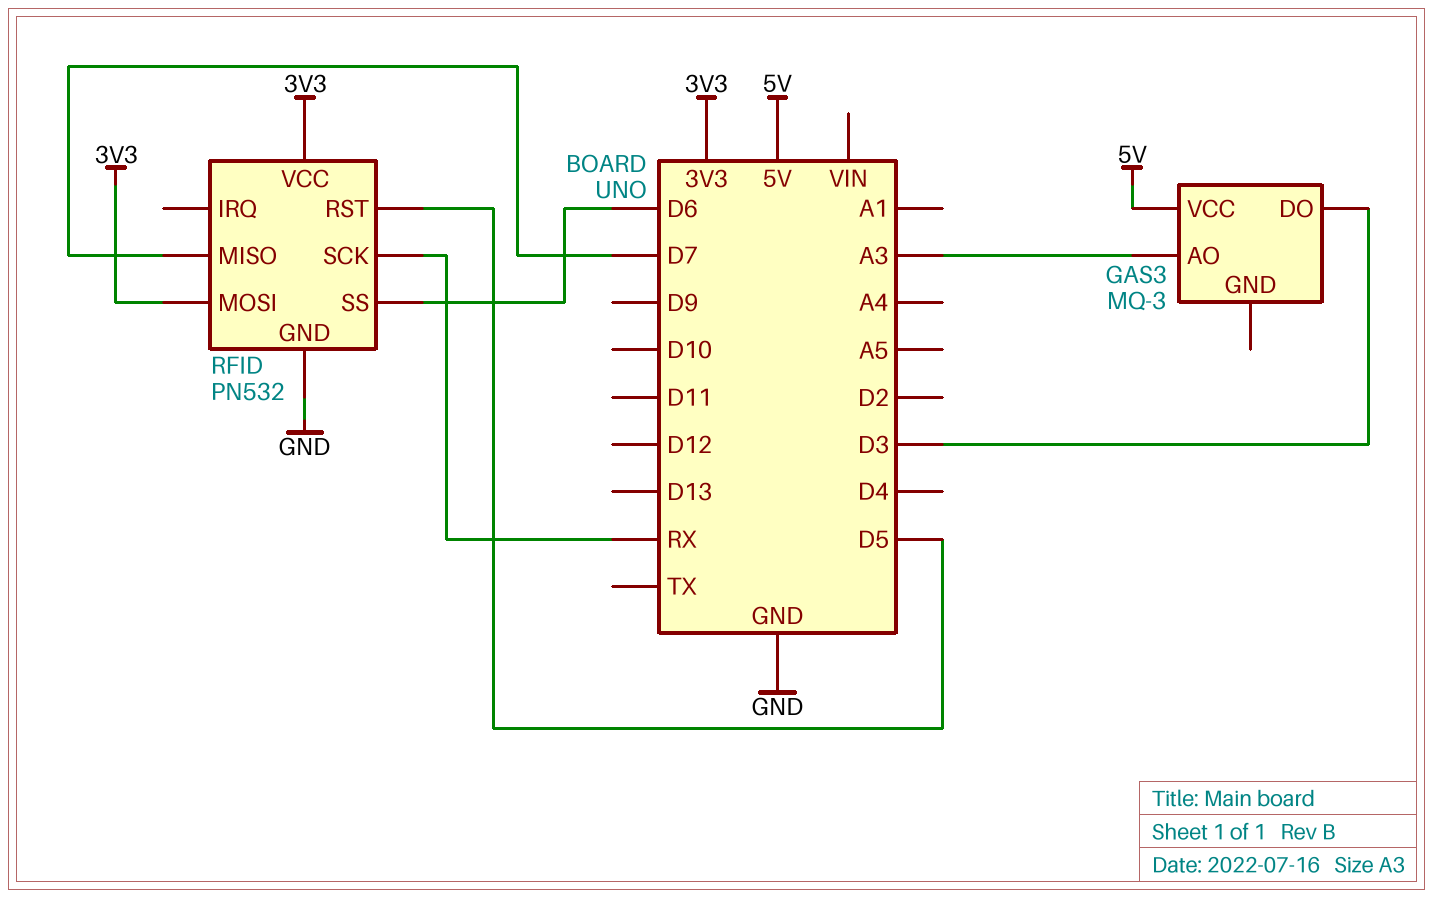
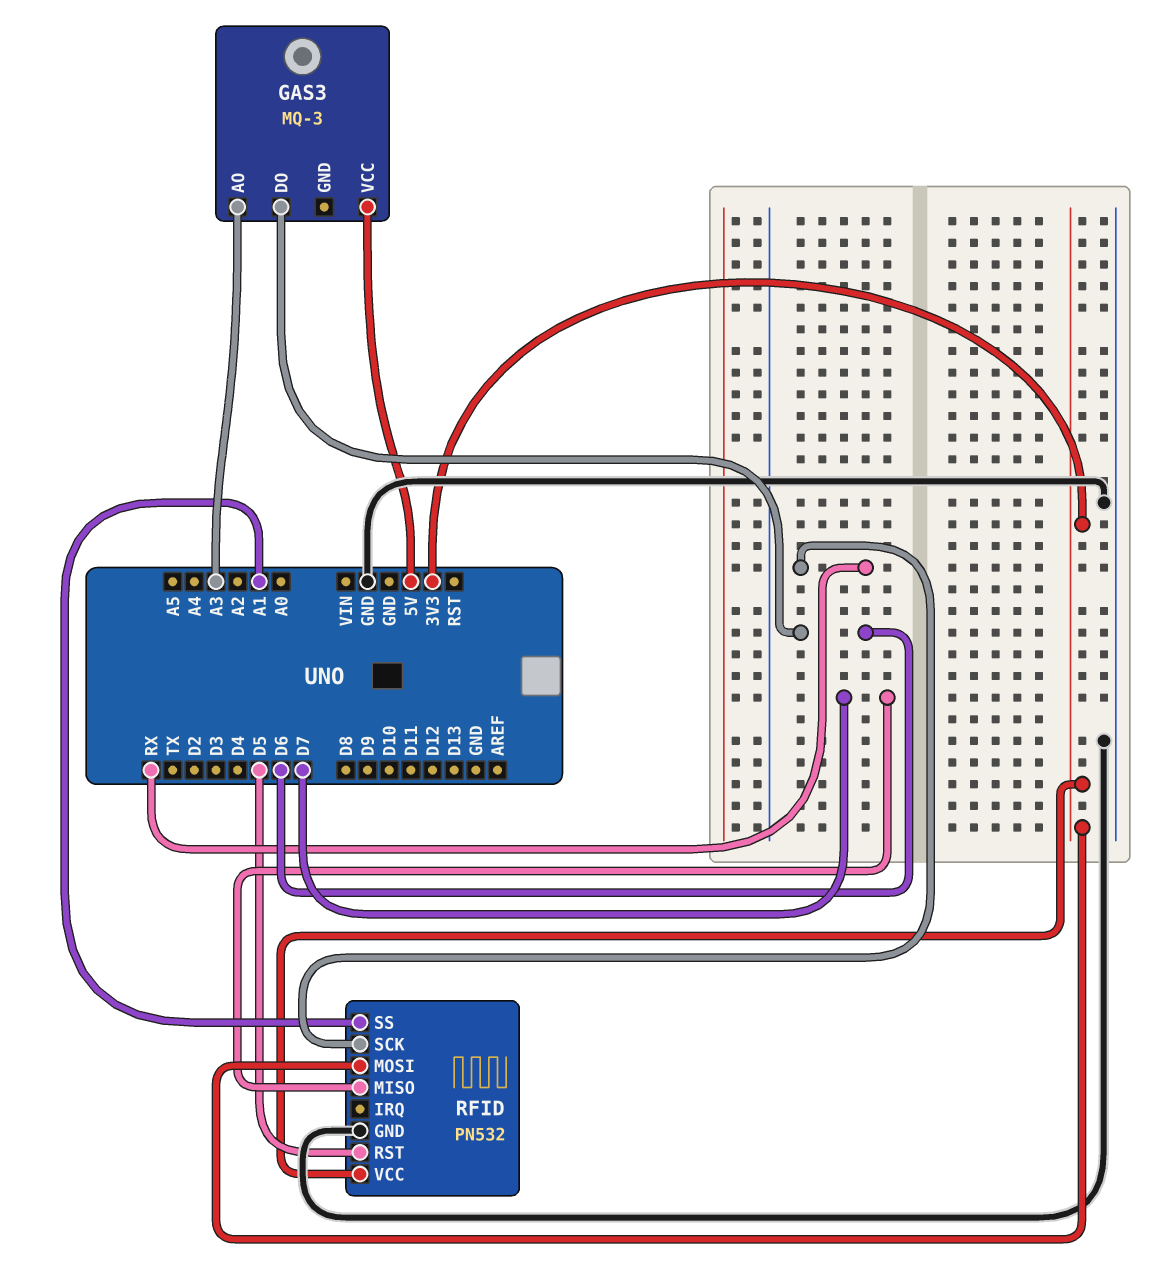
GAS3 pin DO: D3 -> D6
RFID pin SS: D6 -> A1

